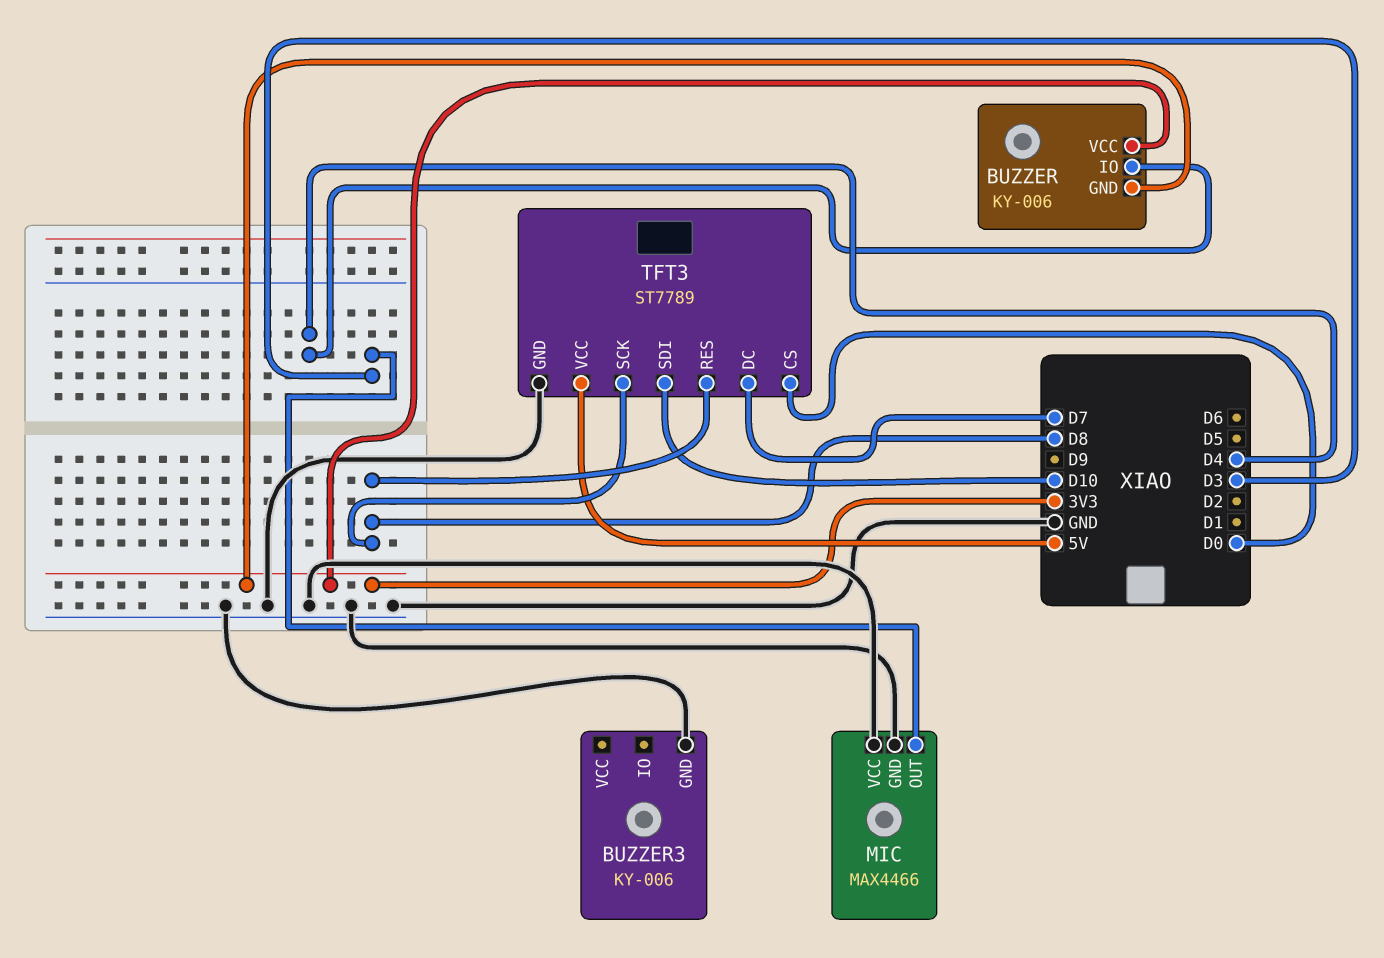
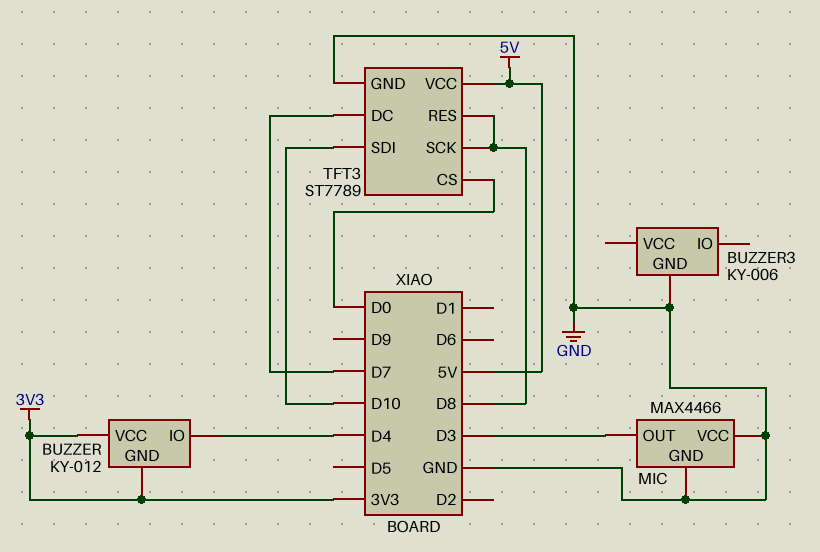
BUZZER: KY-006 -> KY-012

